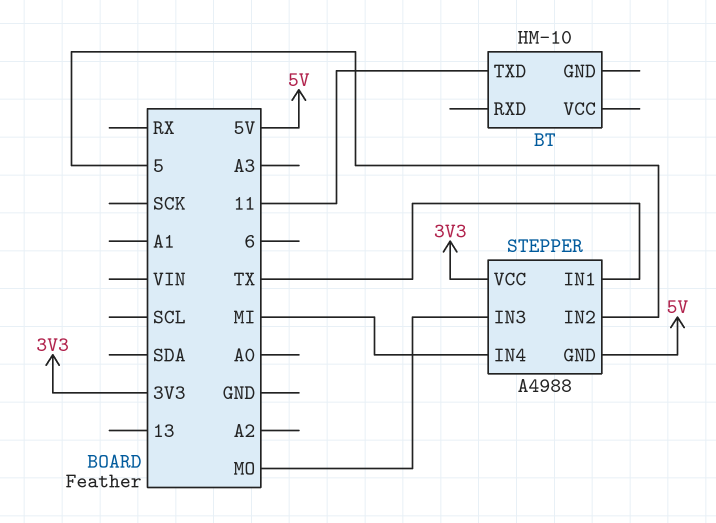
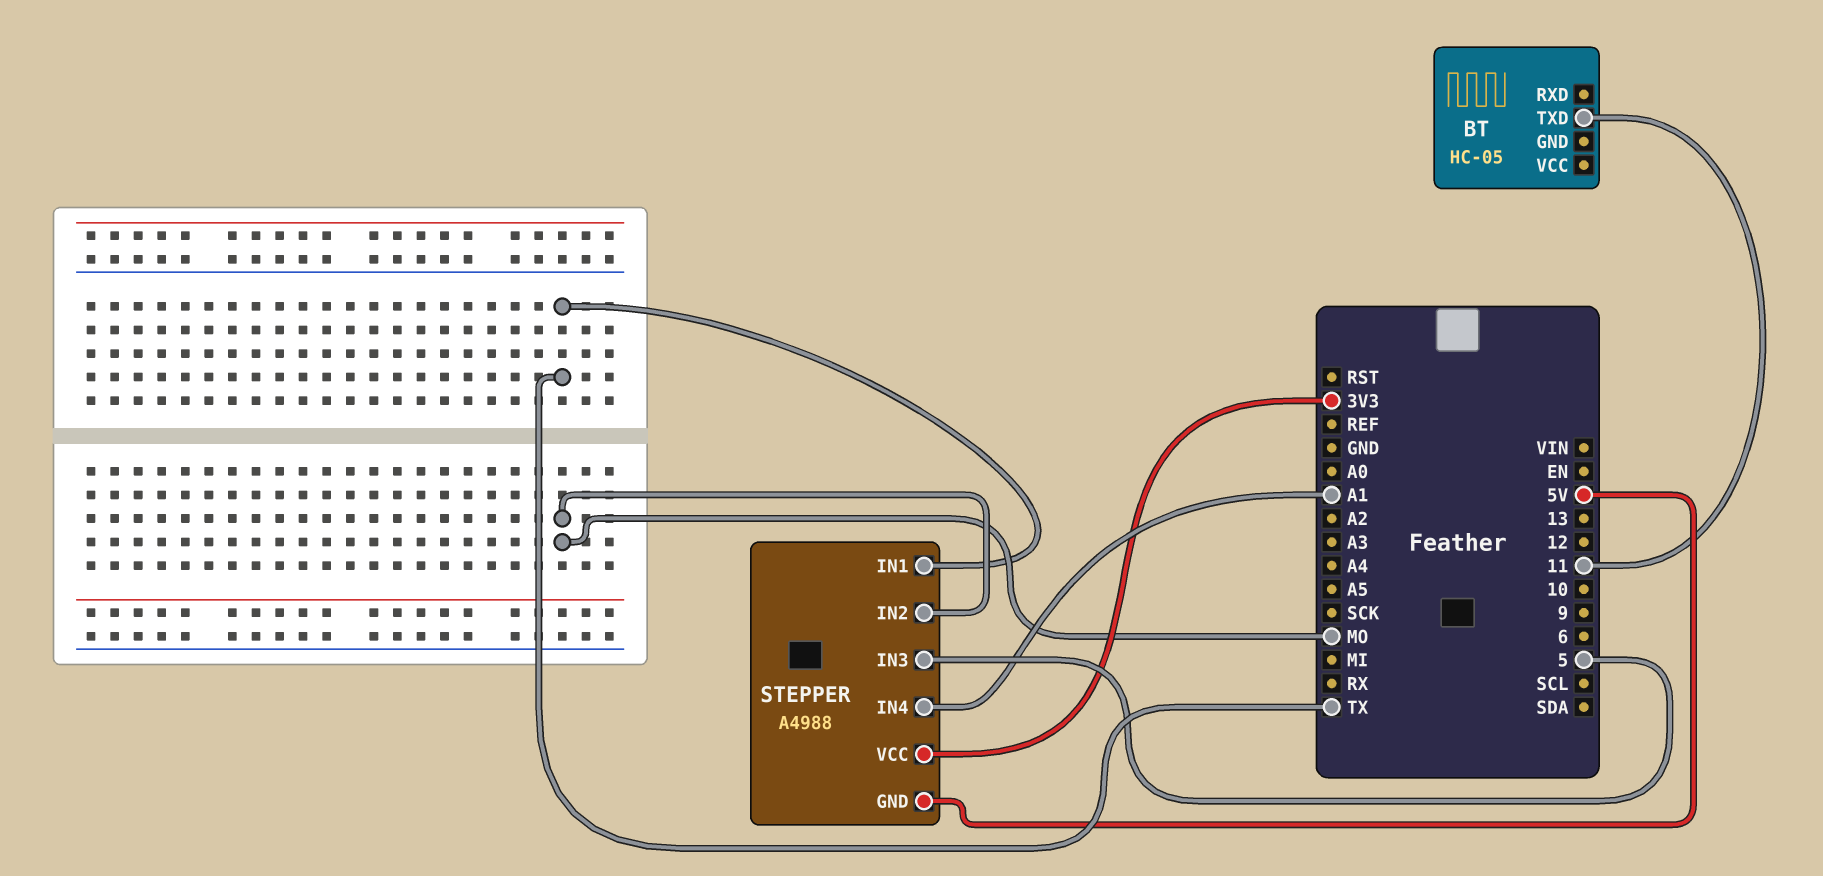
BT: HM-10 -> HC-05
STEPPER pin IN2: 5 -> MO
STEPPER pin IN3: MO -> 5
STEPPER pin IN4: MI -> A1

